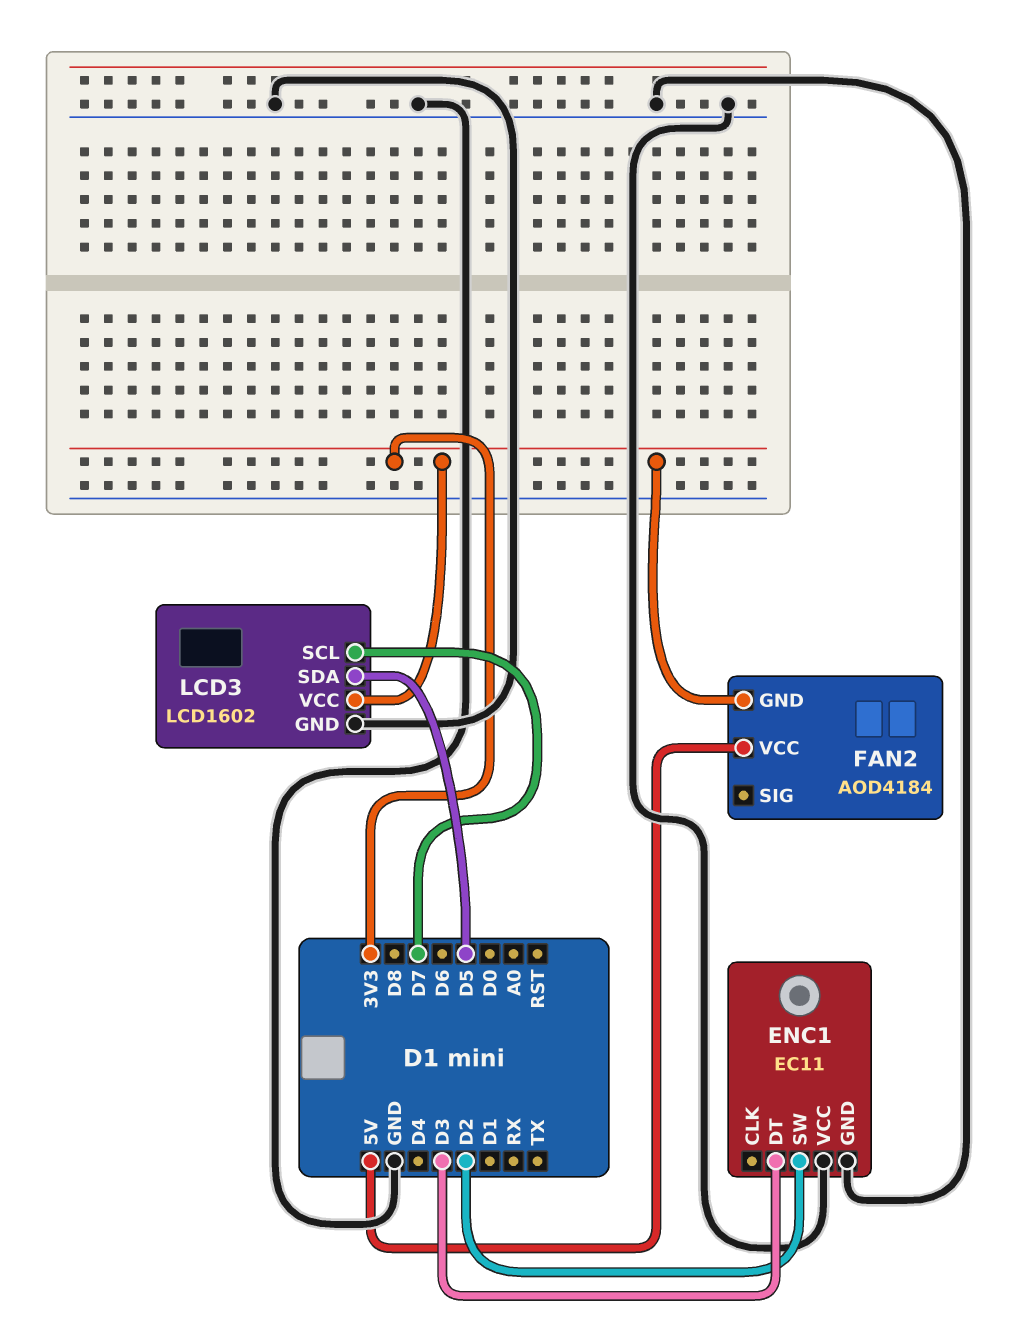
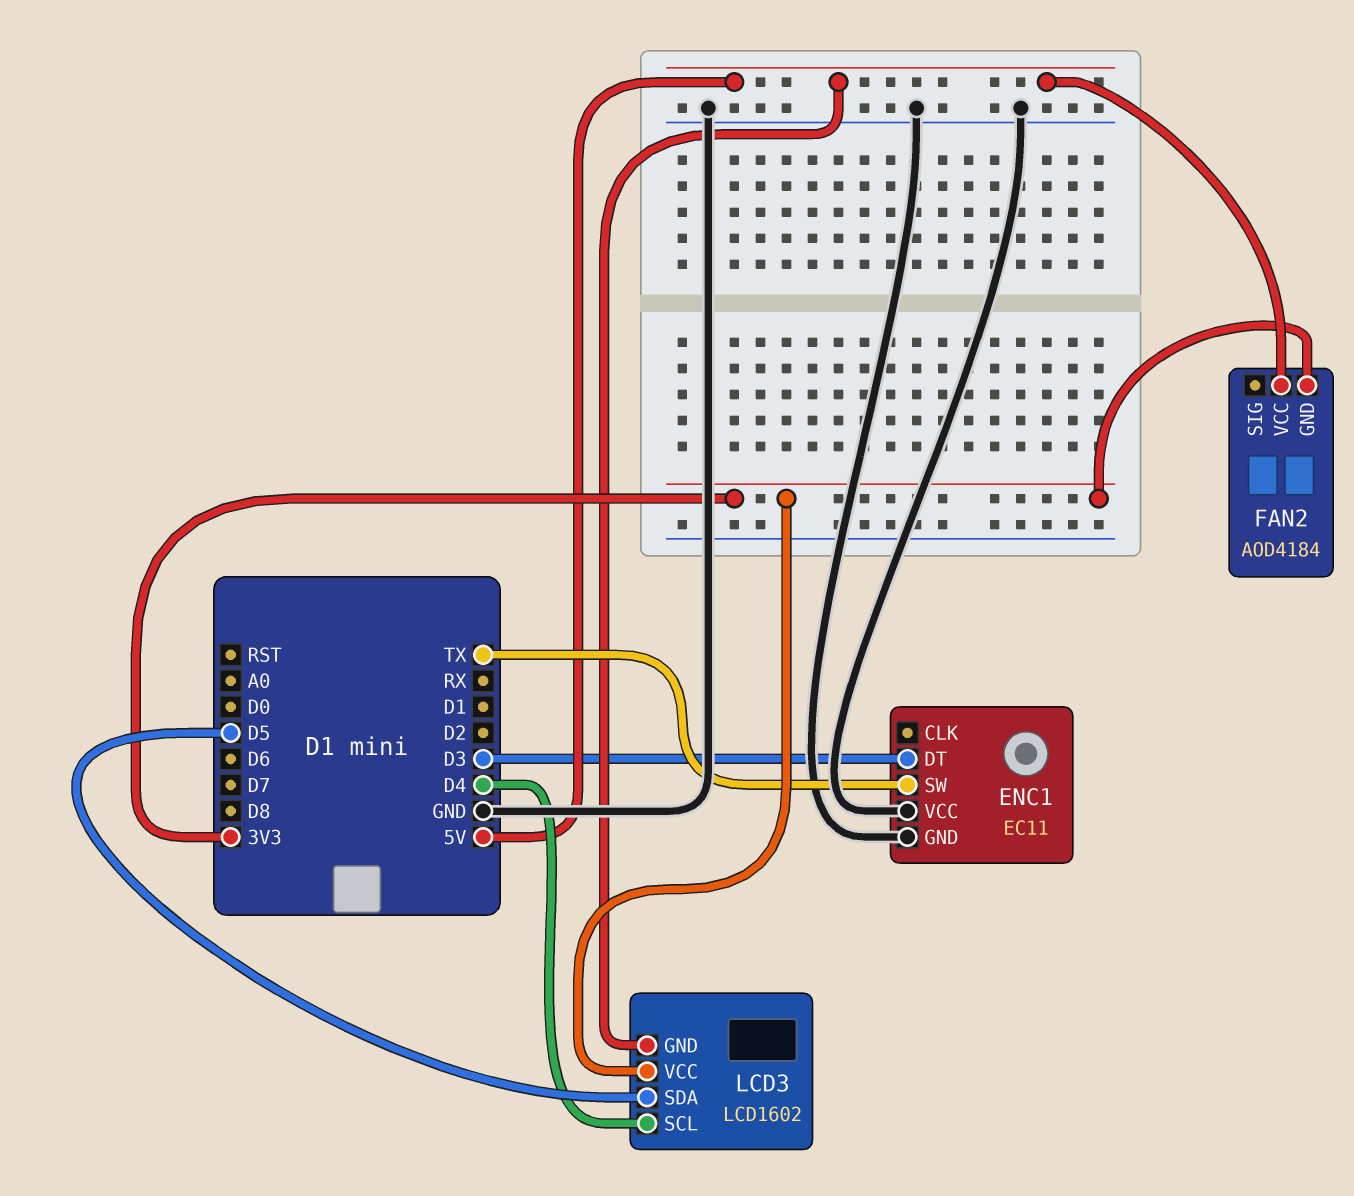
ENC1 pin SW: D2 -> TX
LCD3 pin GND: GND -> 5V
LCD3 pin SCL: D7 -> D4

